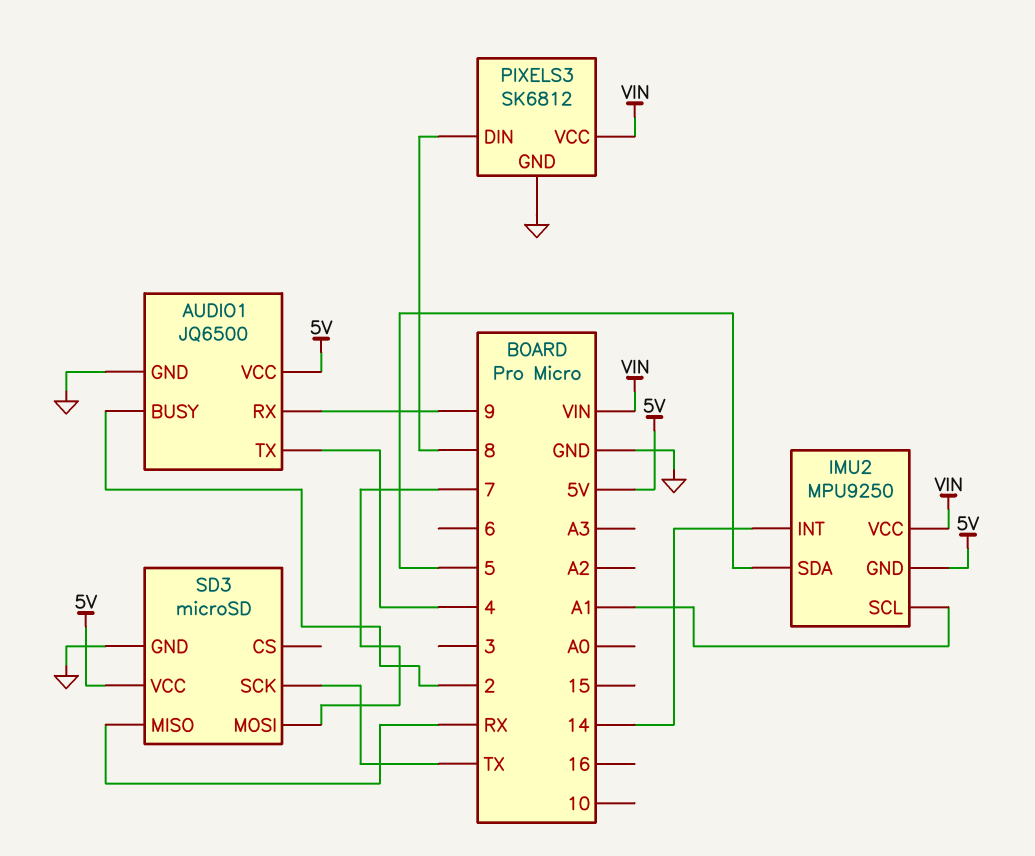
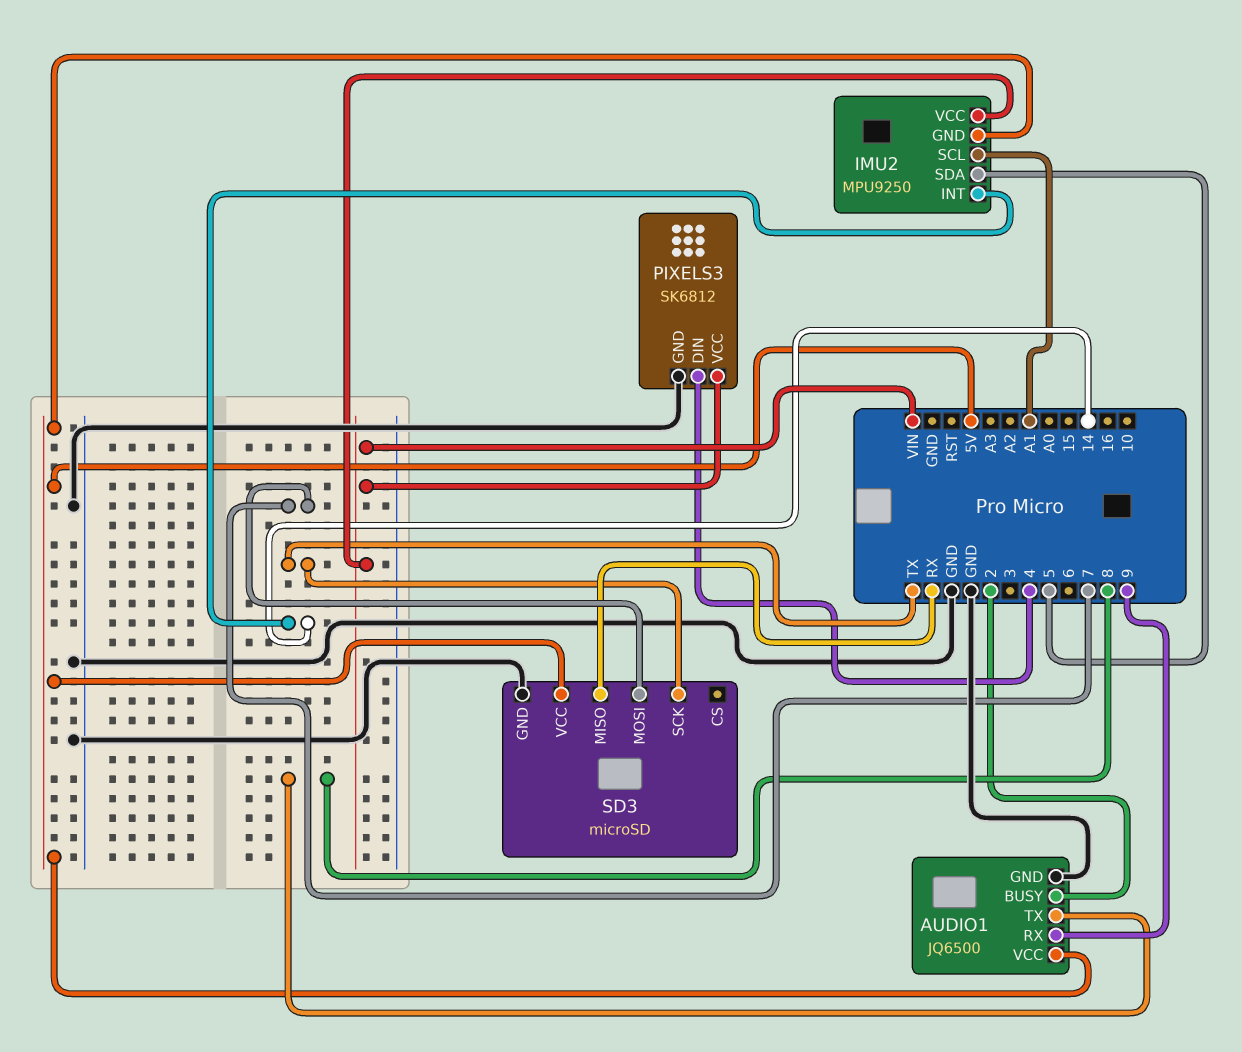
AUDIO1 pin TX: 4 -> 8
PIXELS3 pin DIN: 8 -> 4

